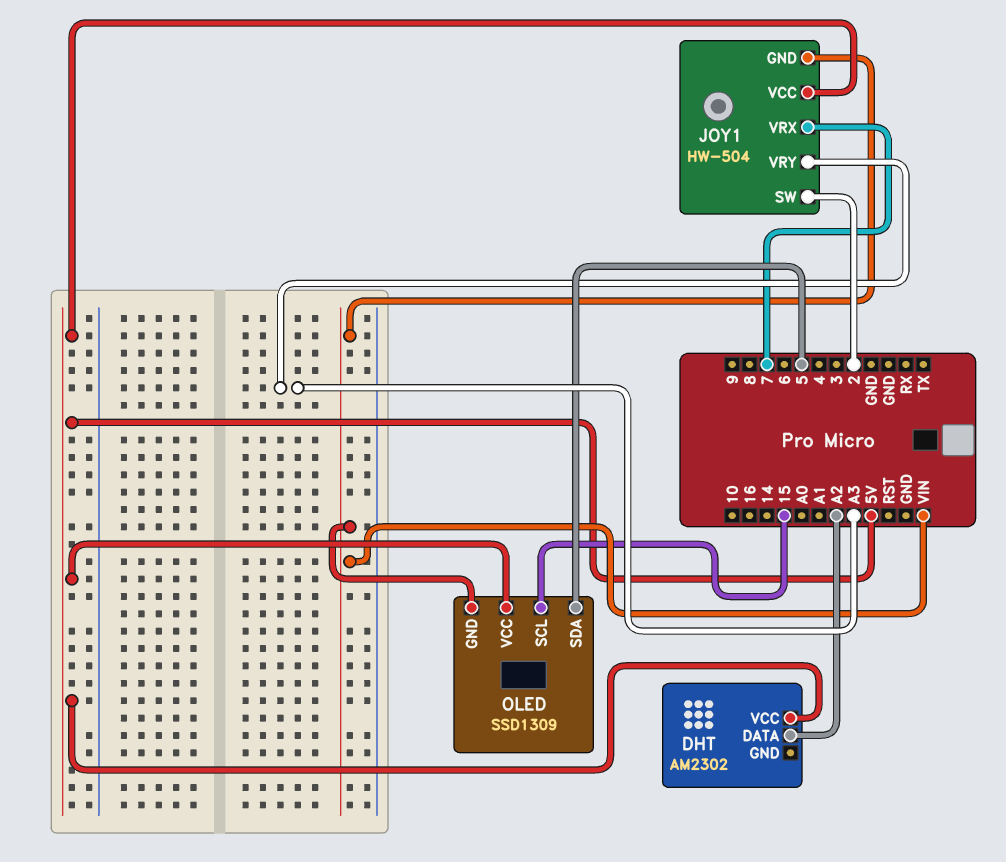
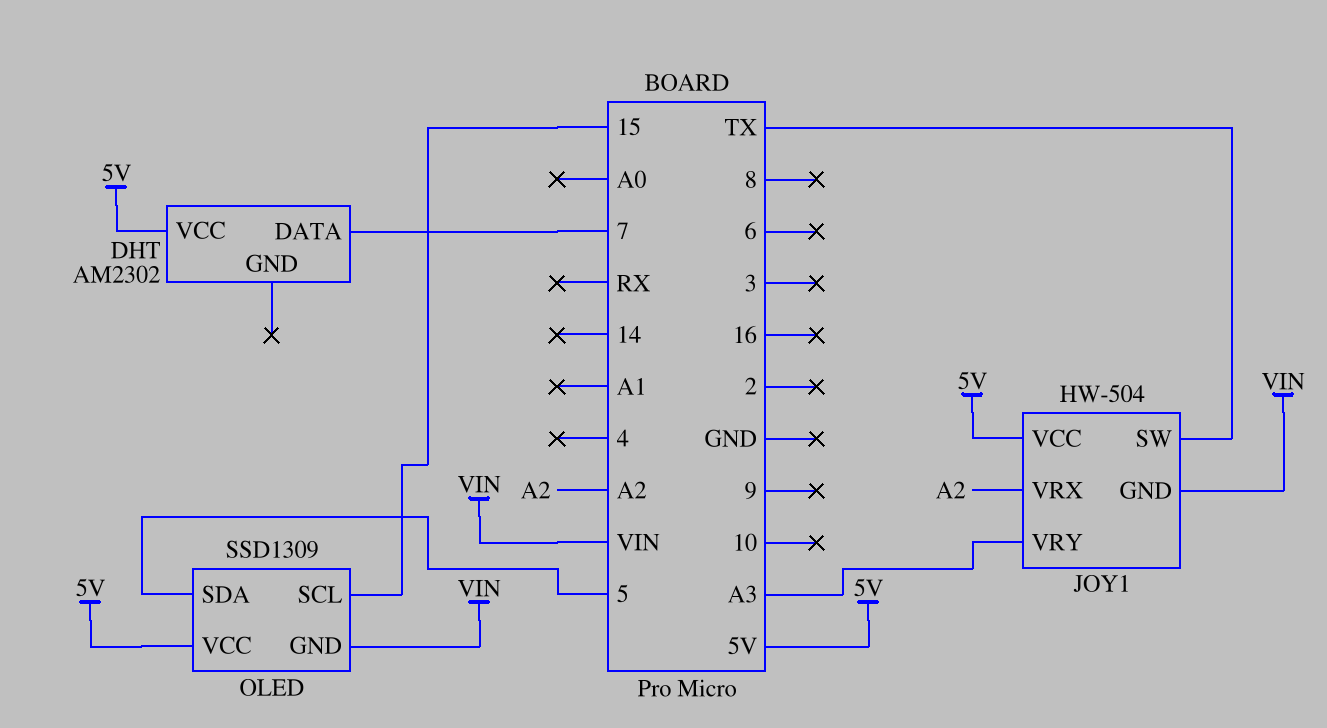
DHT pin DATA: A2 -> 7
JOY1 pin SW: 2 -> TX
JOY1 pin VRX: 7 -> A2

